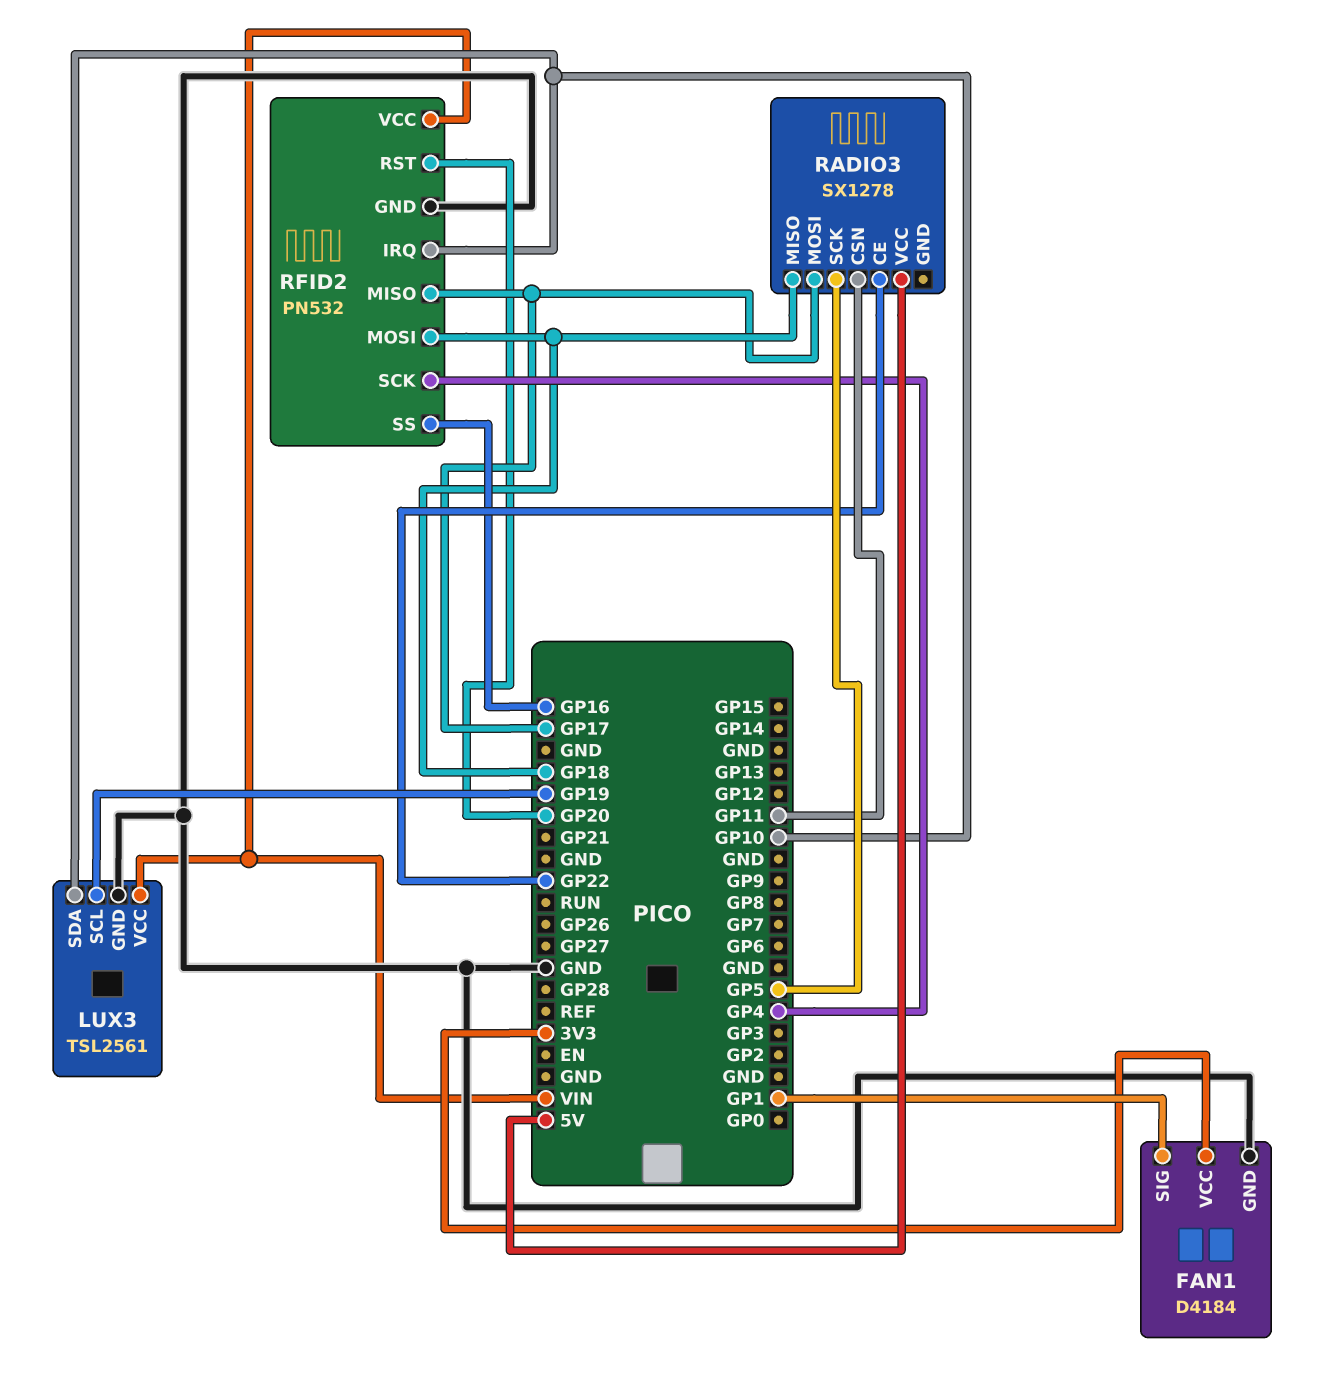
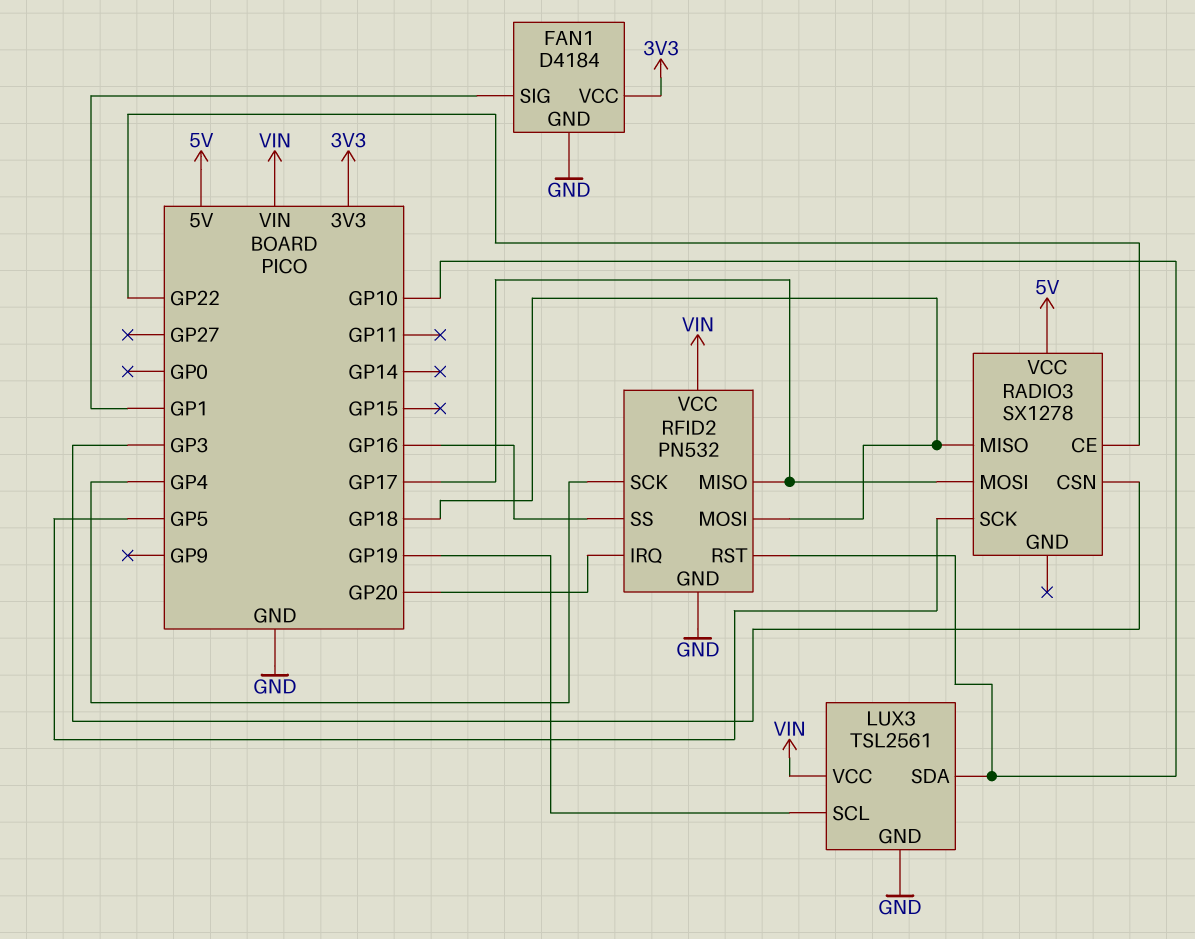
RADIO3 pin CSN: GP11 -> GP3
RFID2 pin IRQ: GP10 -> GP20
RFID2 pin RST: GP20 -> GP10

